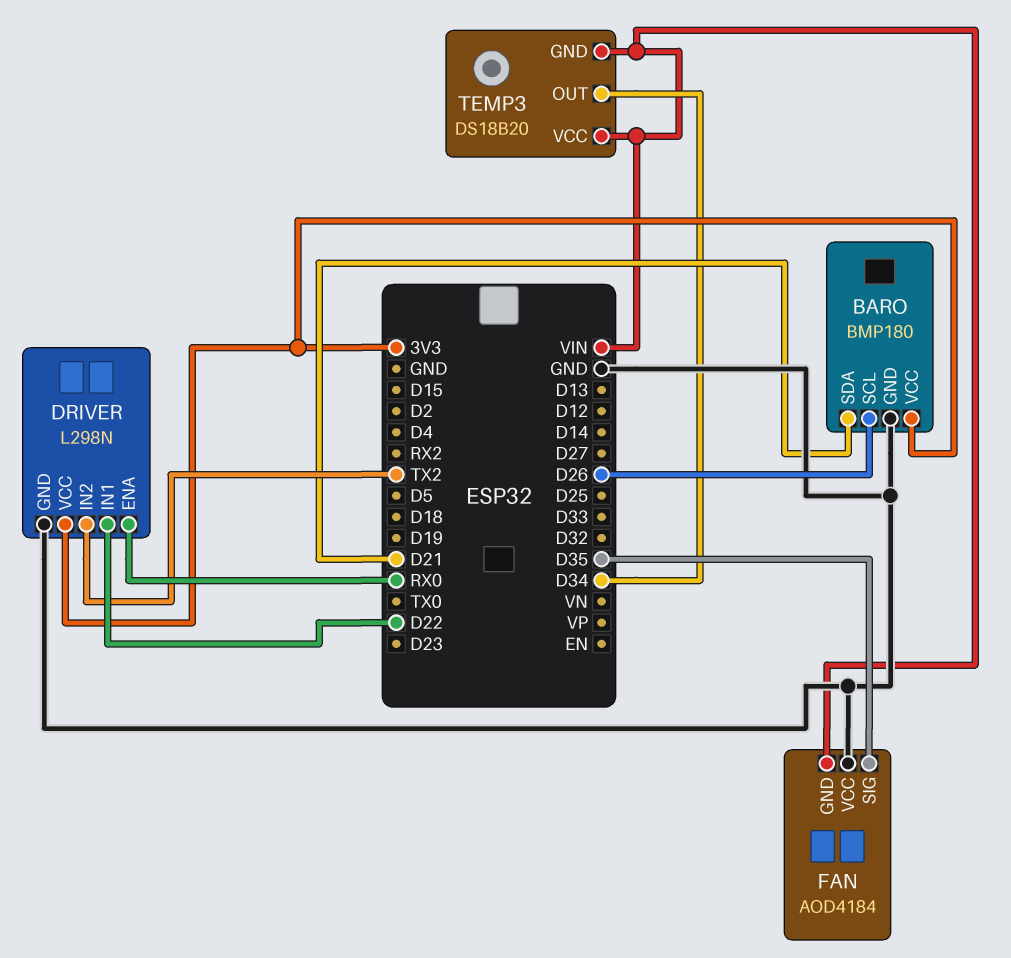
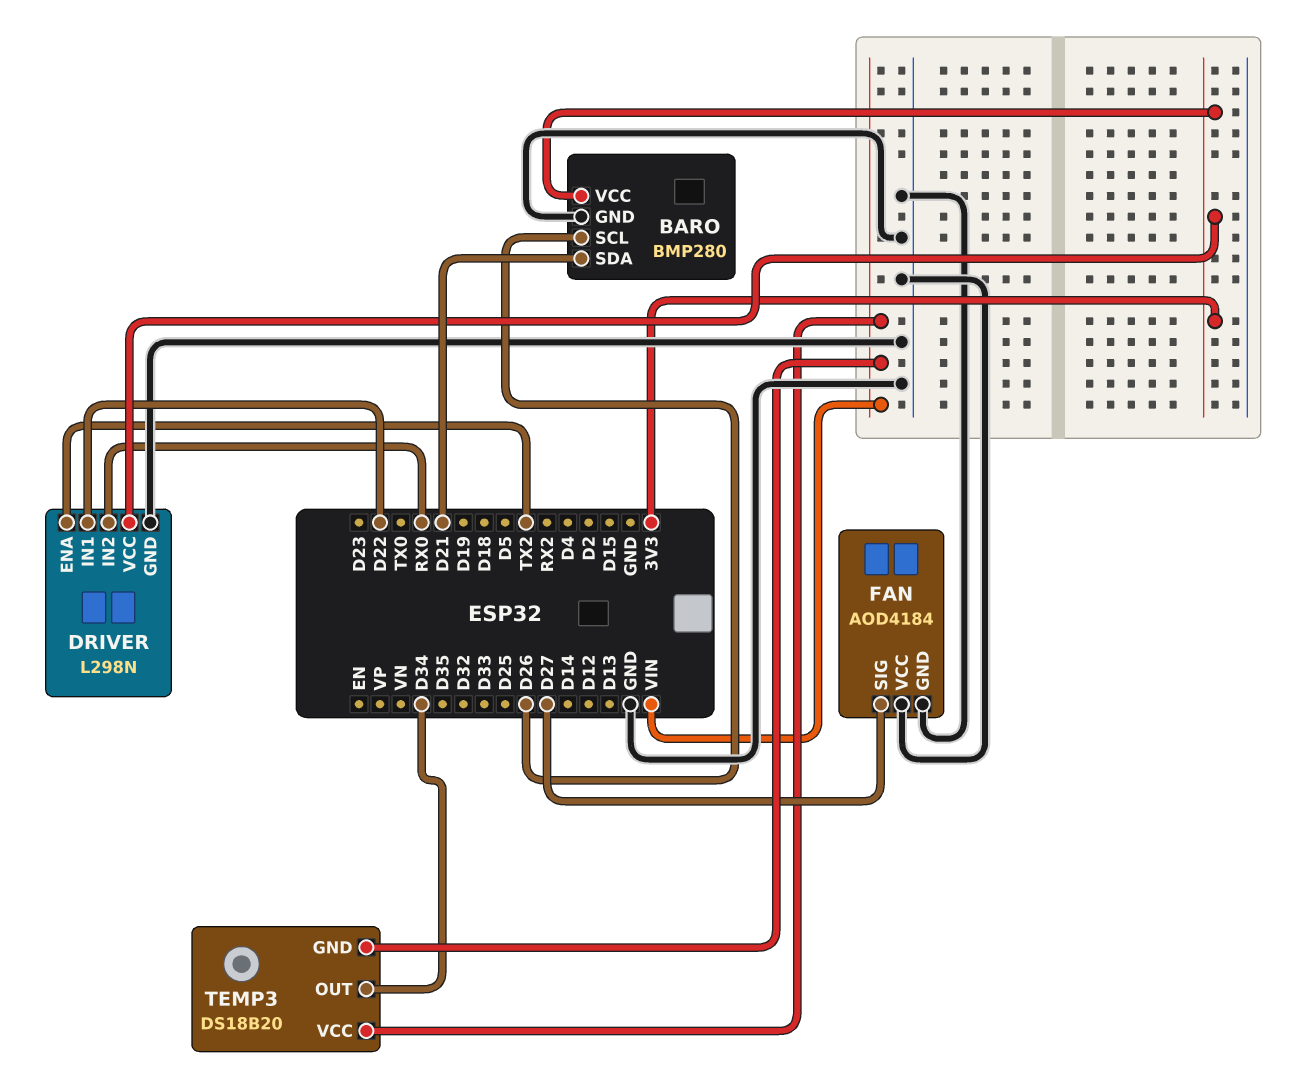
BARO: BMP180 -> BMP280
DRIVER pin ENA: RX0 -> TX2
DRIVER pin IN2: TX2 -> RX0
FAN pin GND: VIN -> GND
FAN pin SIG: D35 -> D27

